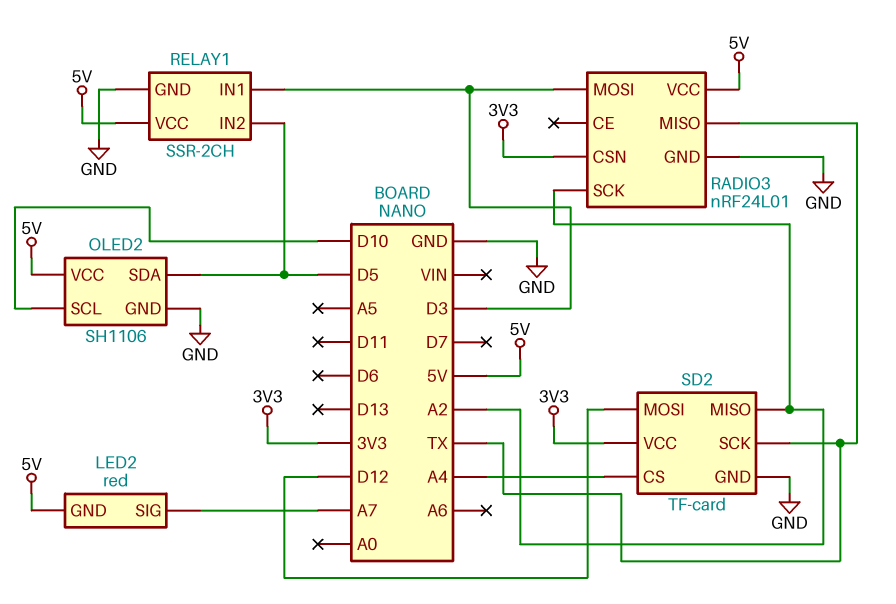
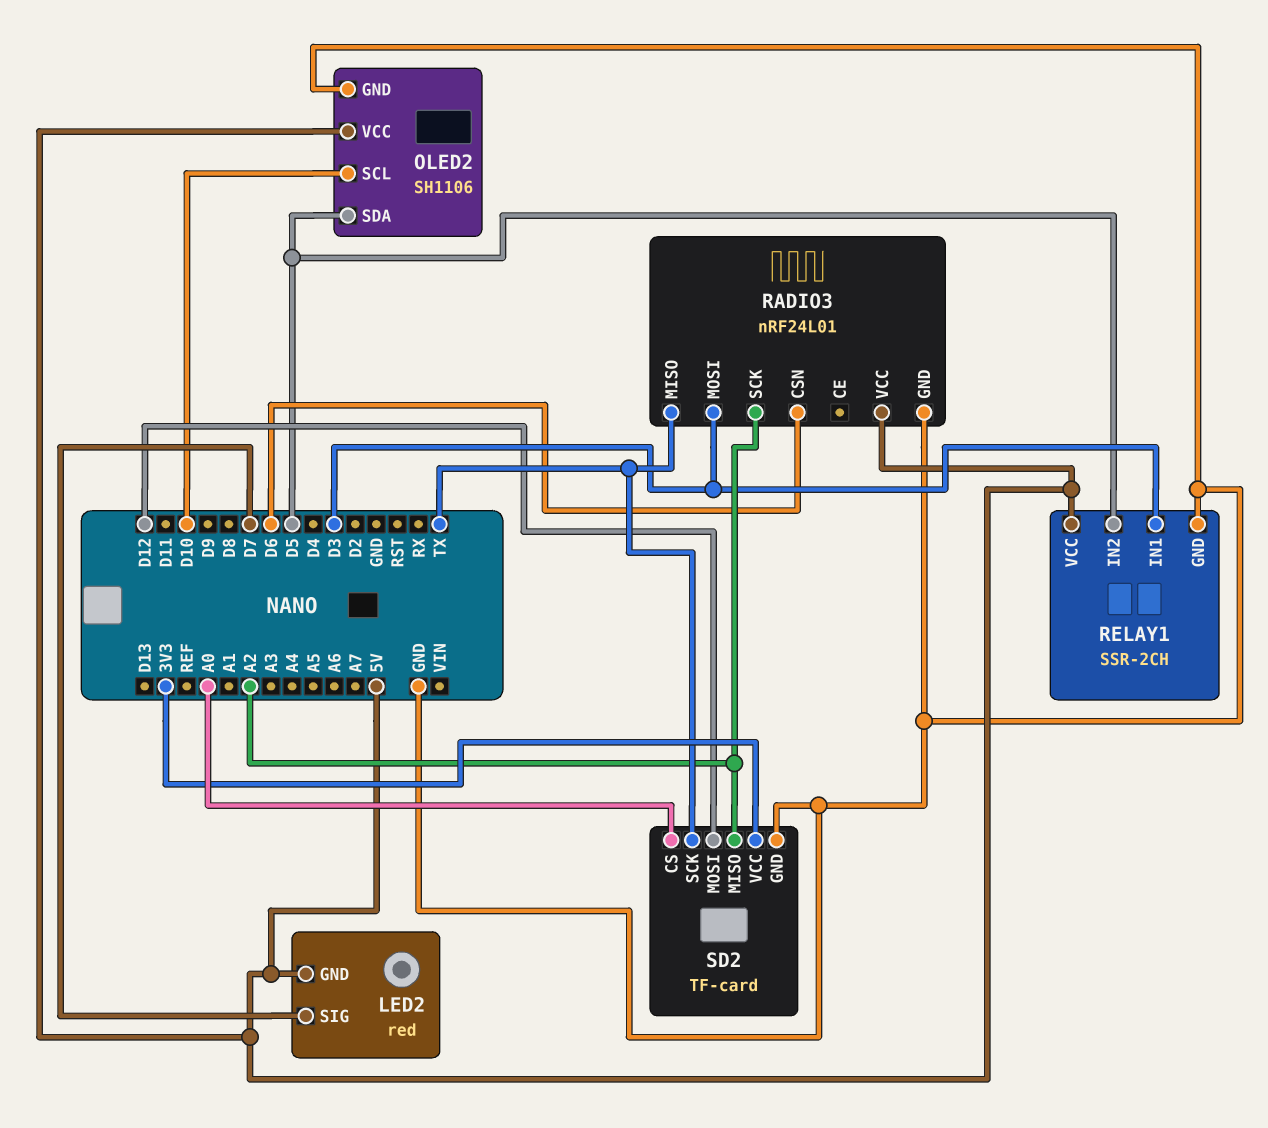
LED2 pin SIG: A7 -> D7
RADIO3 pin CSN: 3V3 -> D6
SD2 pin CS: A4 -> A0

